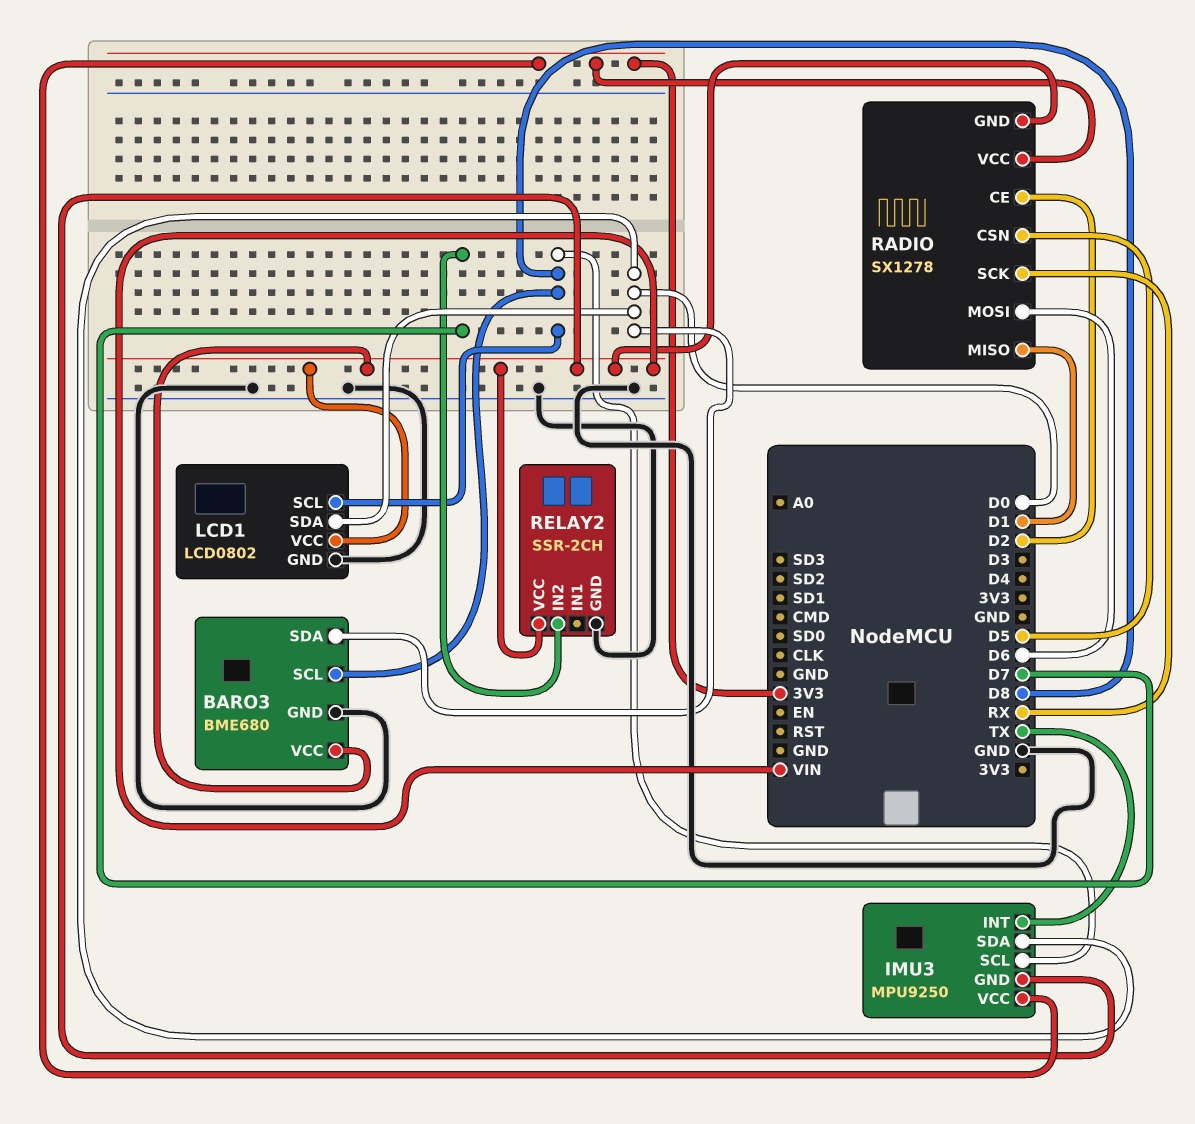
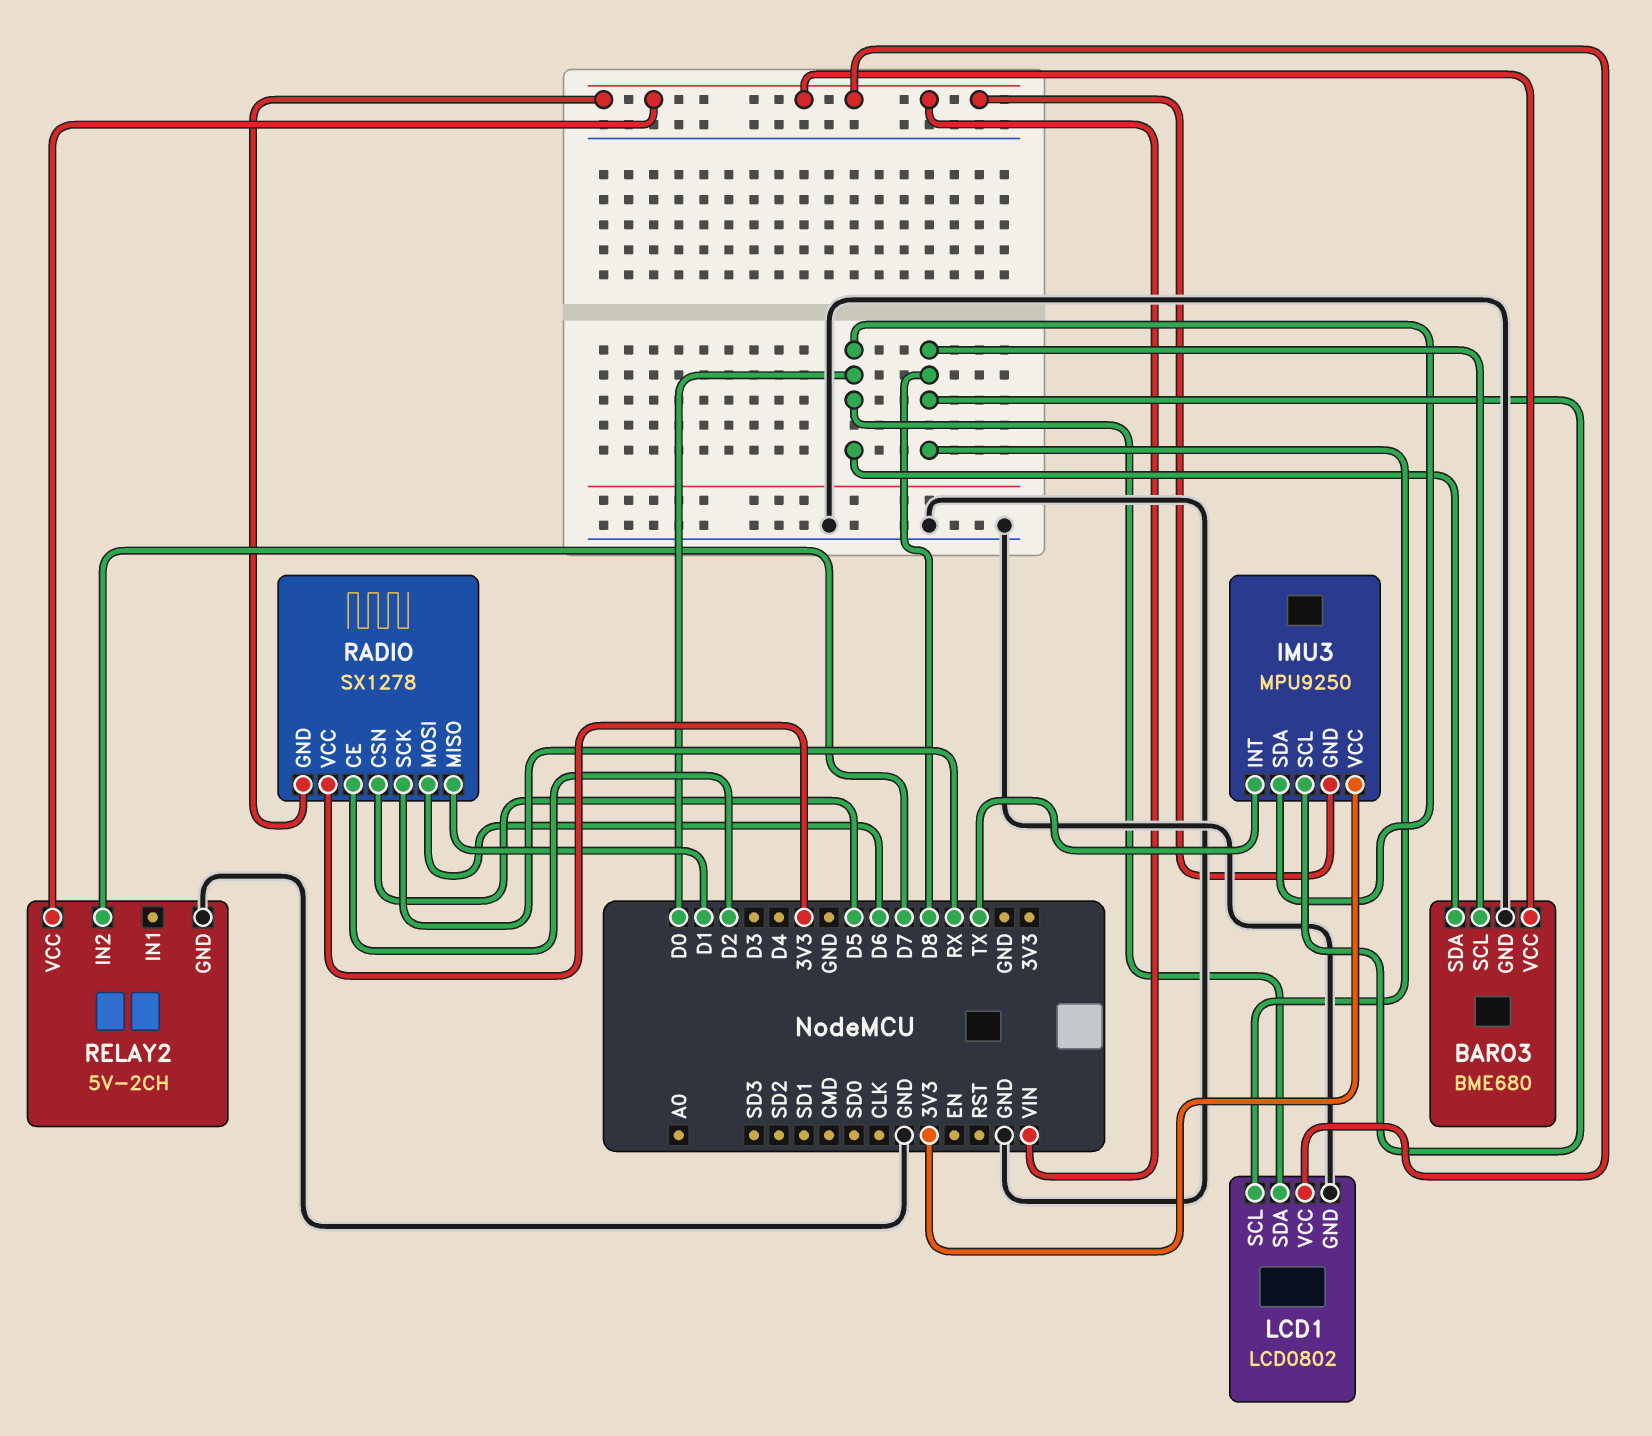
RELAY2: SSR-2CH -> 5V-2CH

